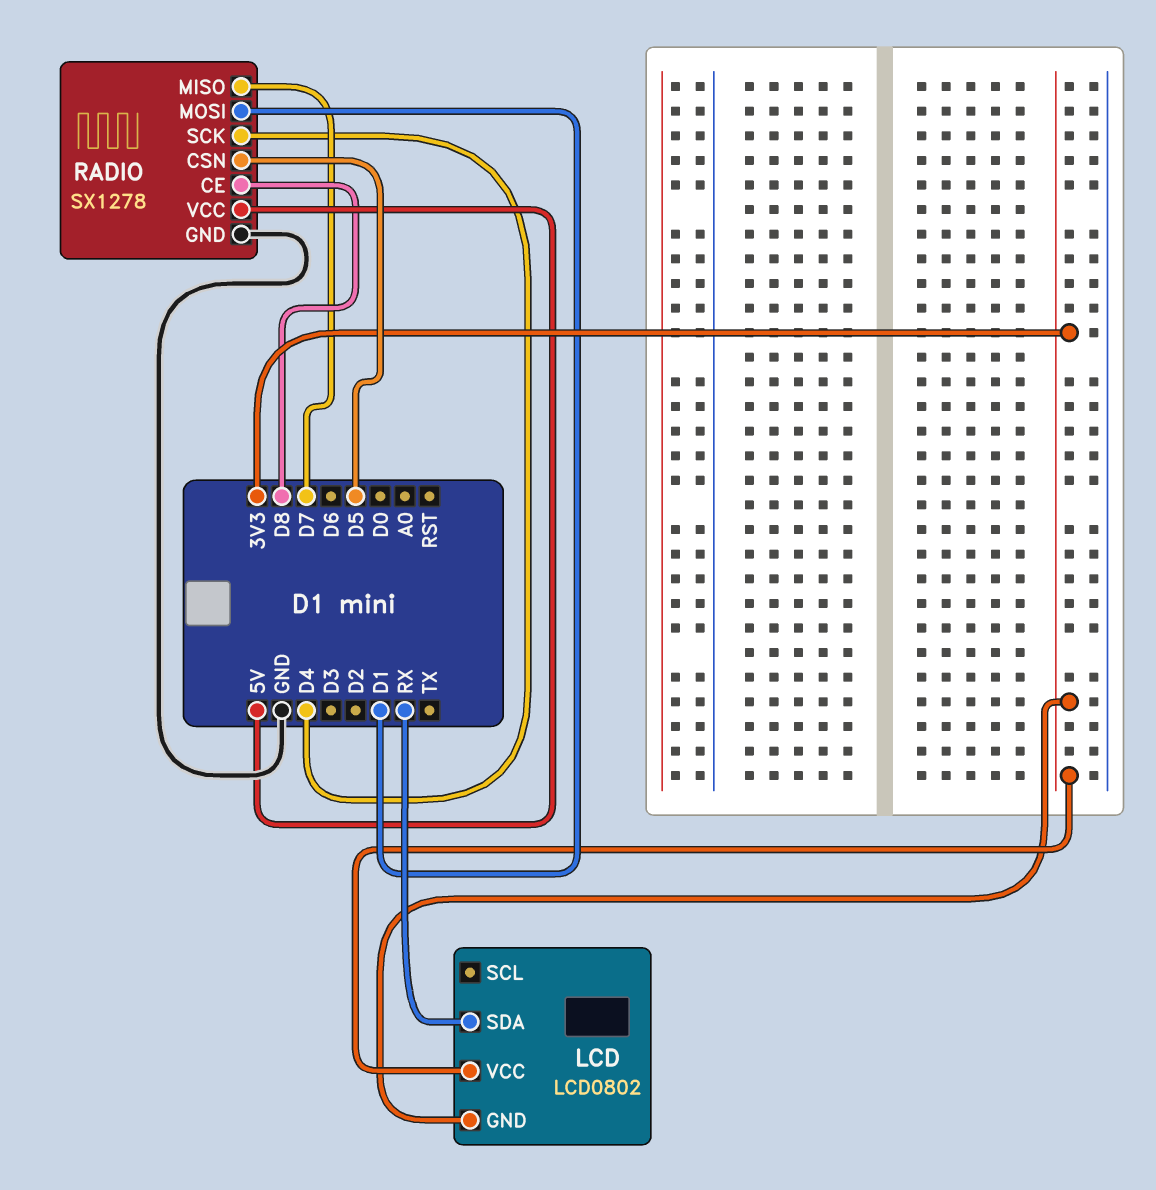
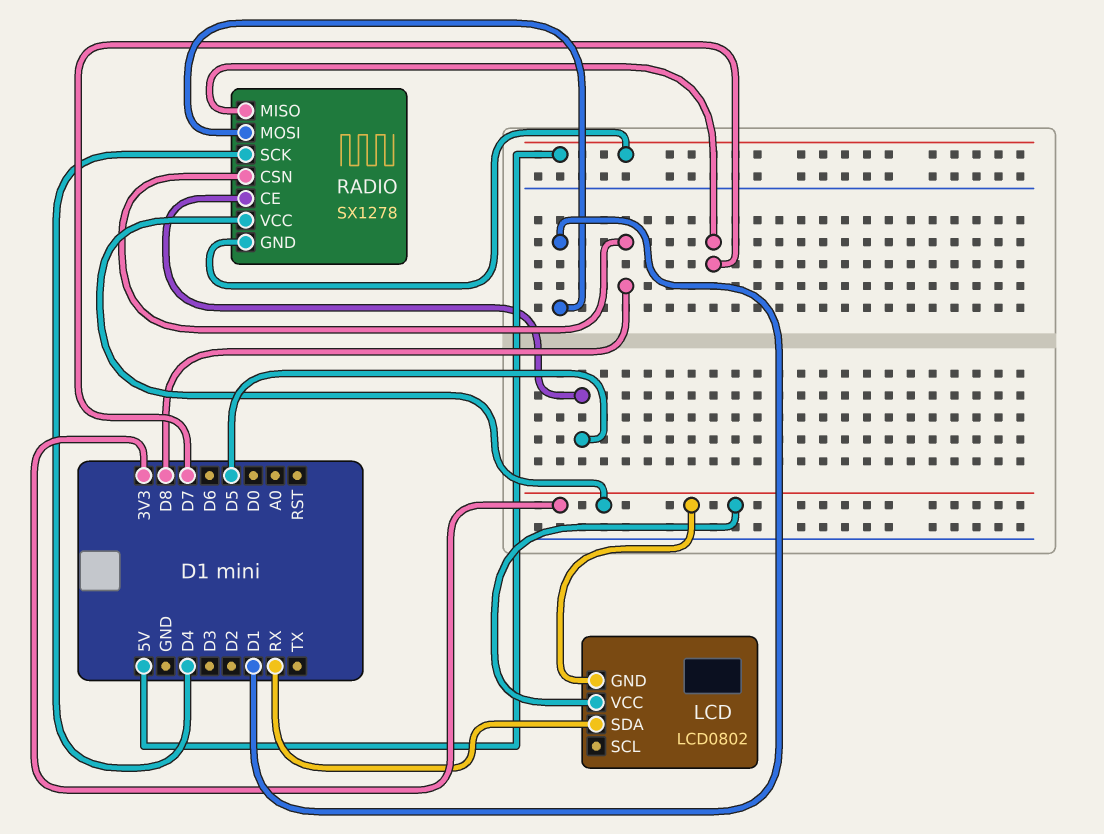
RADIO pin CE: D8 -> D5
RADIO pin CSN: D5 -> D8
RADIO pin GND: GND -> 5V
RADIO pin VCC: 5V -> 3V3

